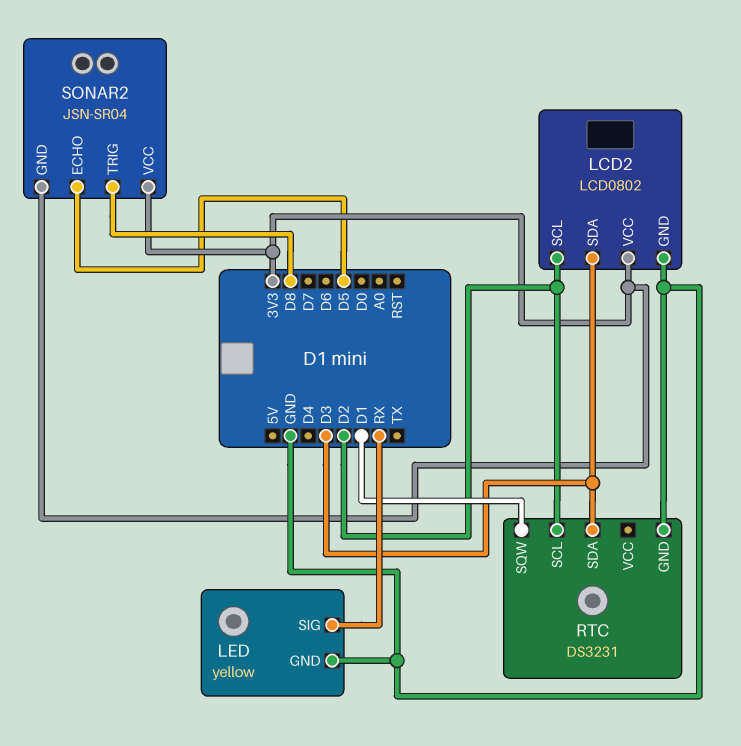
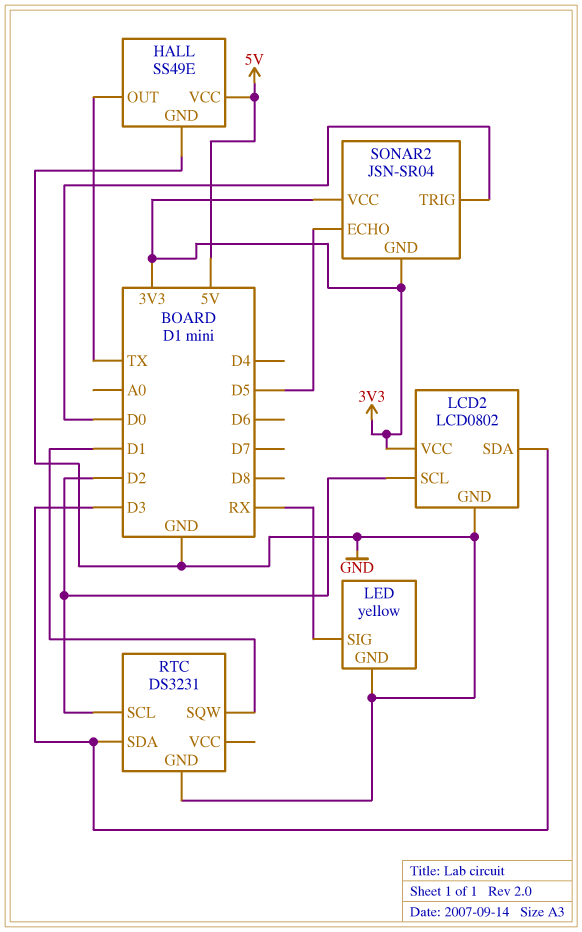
HALL: none -> SS49E
HALL pin GND: none -> GND
HALL pin OUT: none -> TX
HALL pin VCC: none -> 5V
SONAR2 pin TRIG: D8 -> D0

